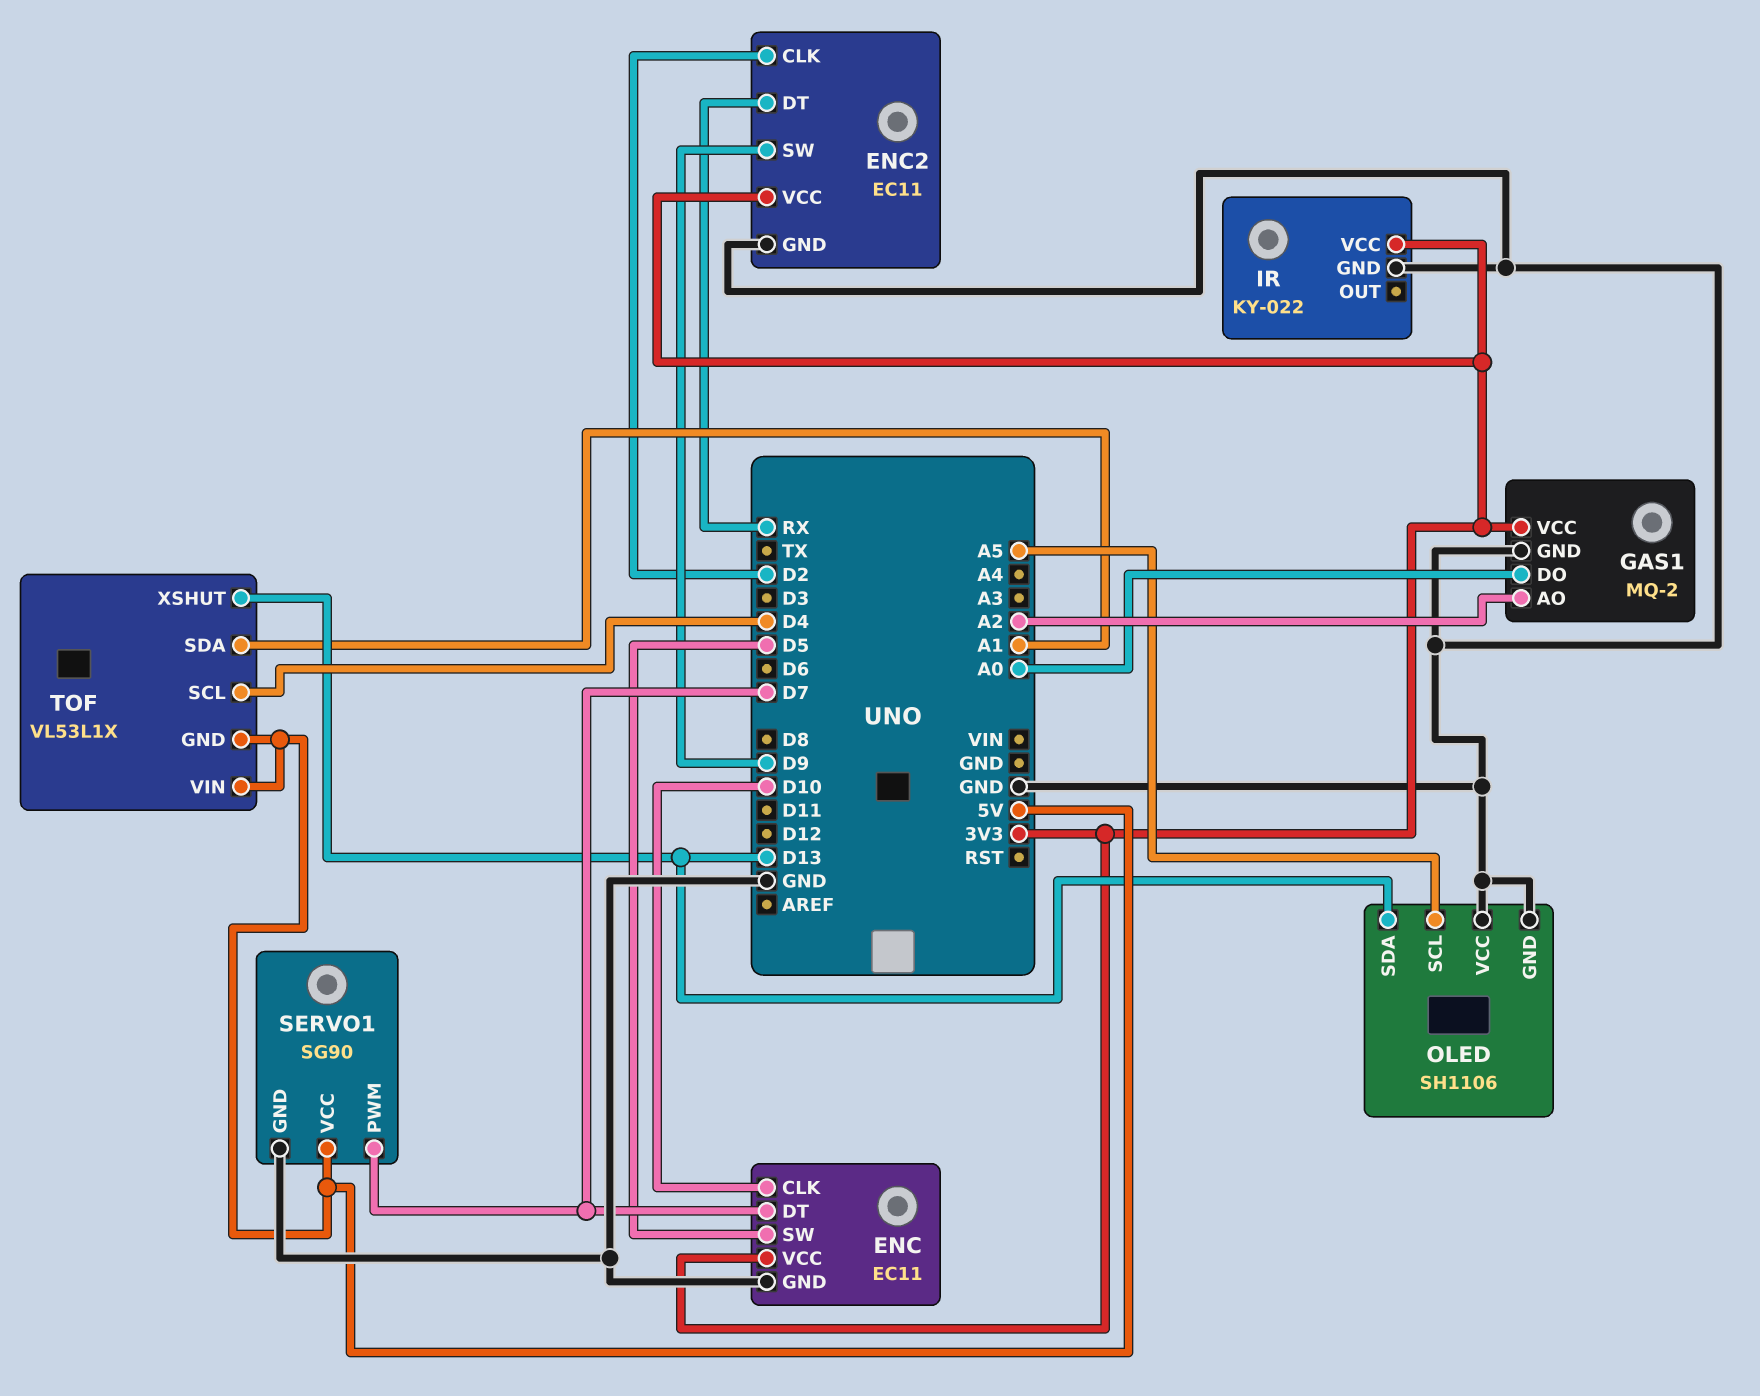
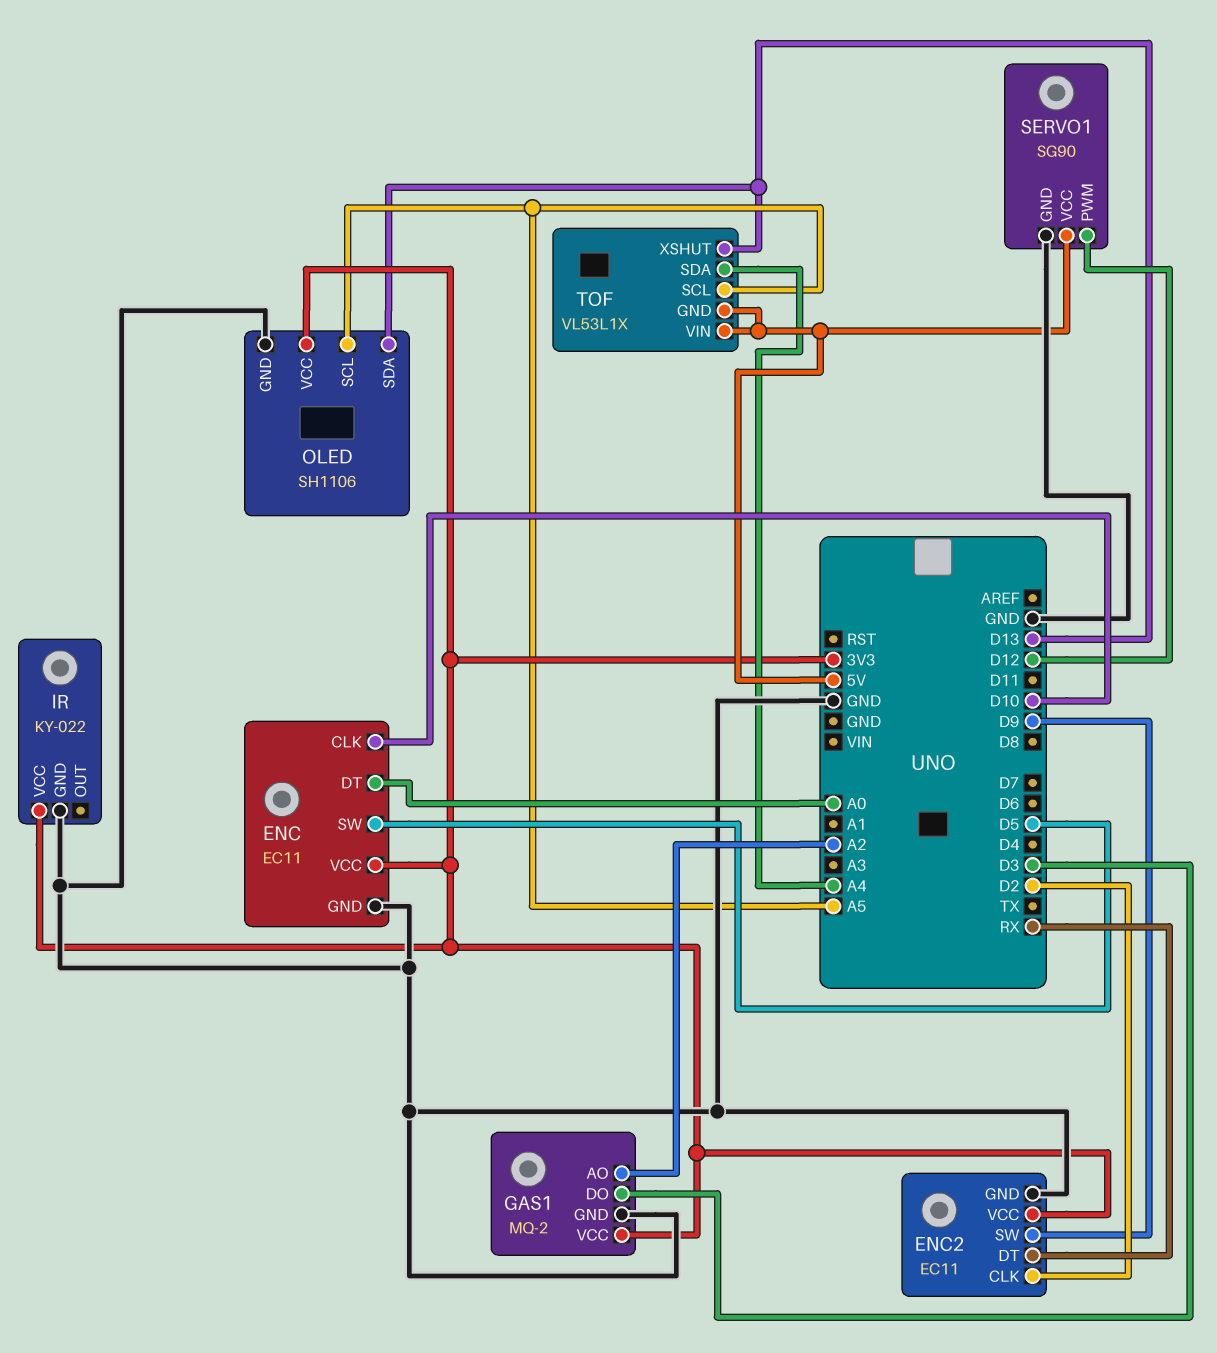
ENC pin DT: D7 -> A0
GAS1 pin DO: A0 -> D3
OLED pin VCC: GND -> 3V3
SERVO1 pin PWM: D7 -> D12
TOF pin SCL: D4 -> A5
TOF pin SDA: A1 -> A4

